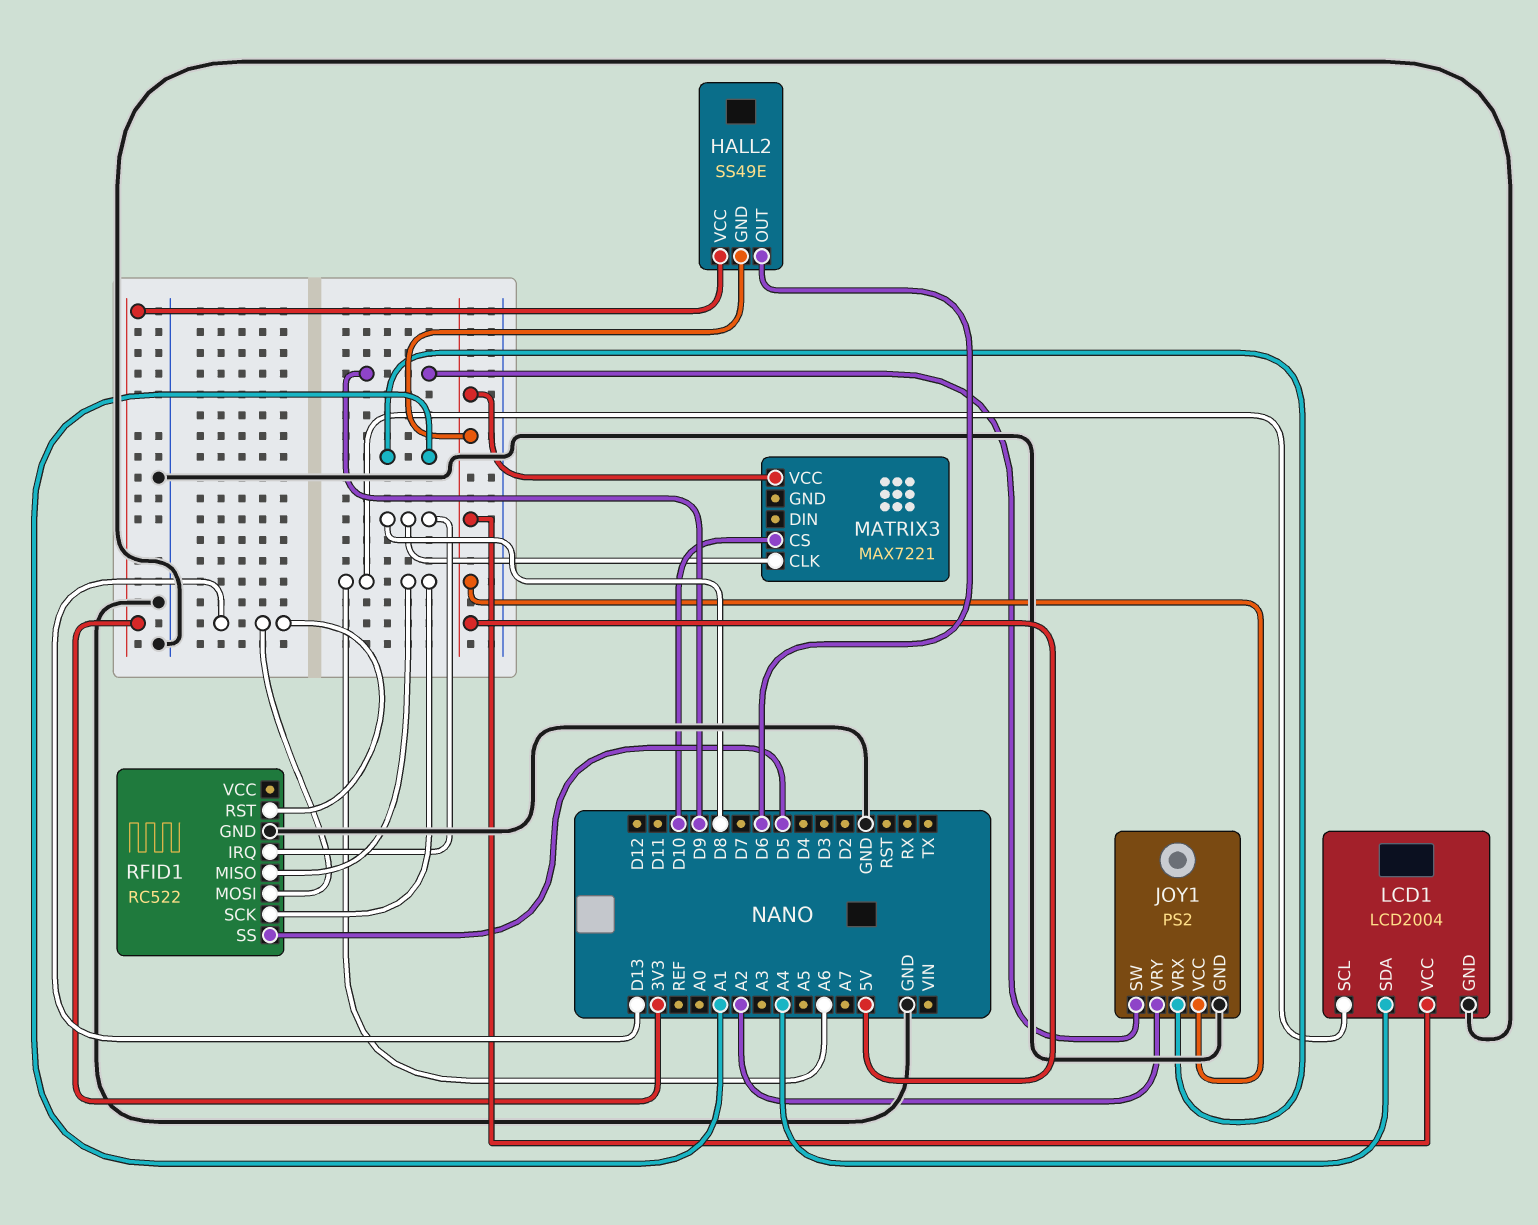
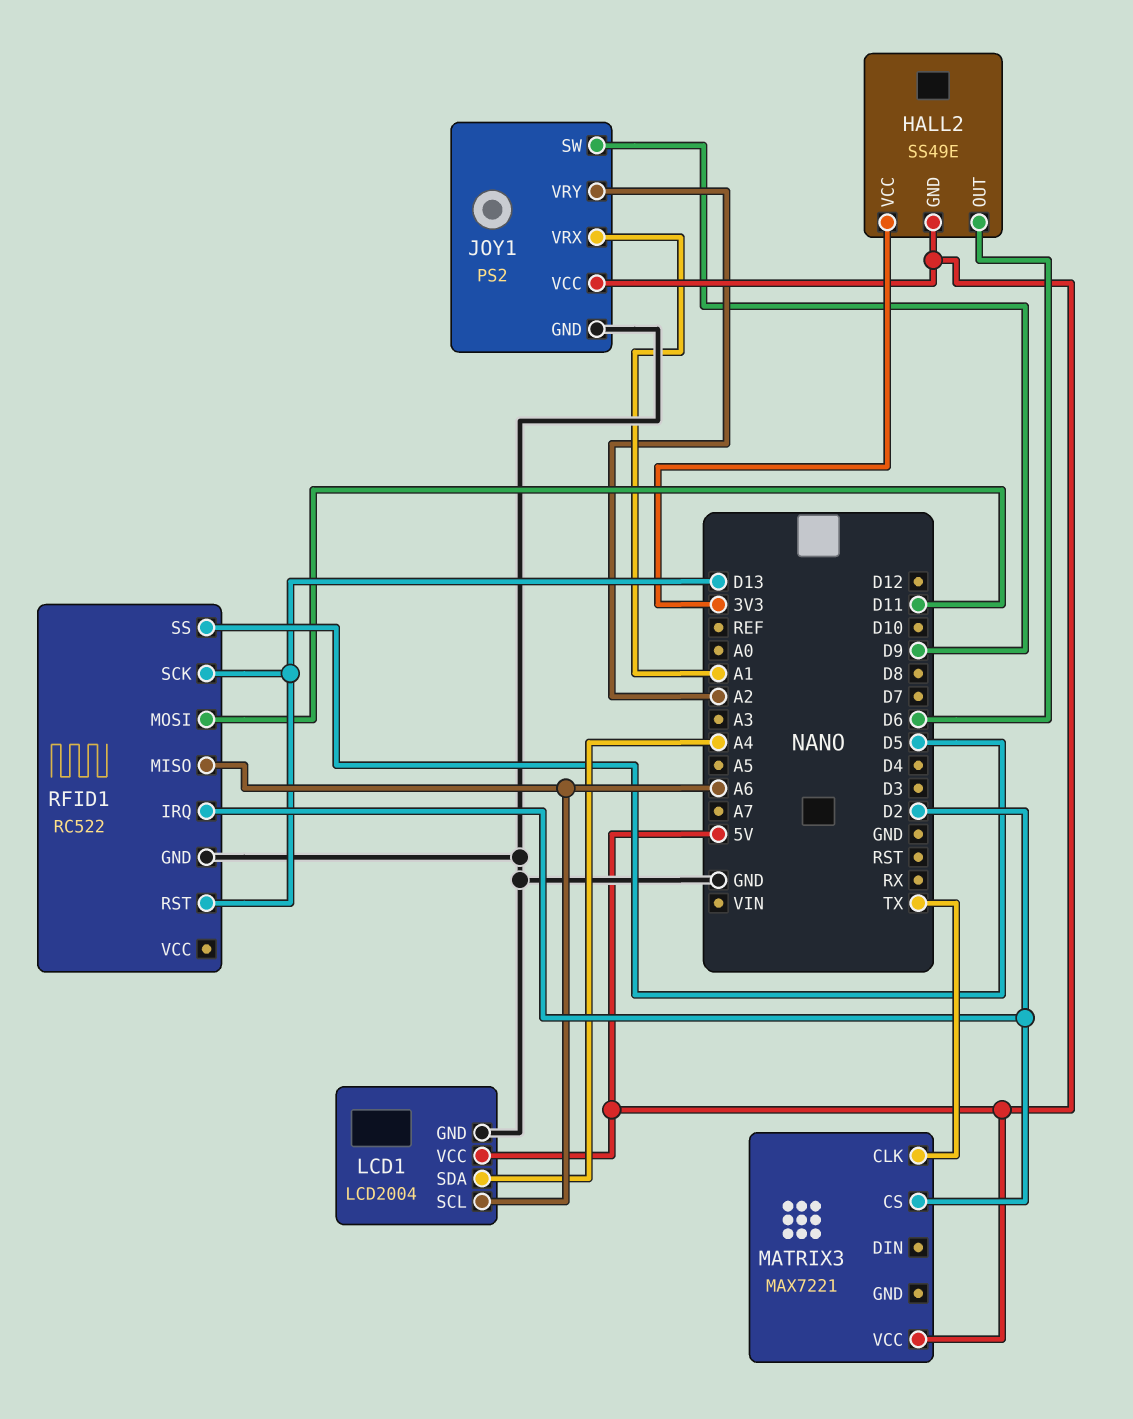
MATRIX3 pin CLK: D8 -> TX
MATRIX3 pin CS: D10 -> D2
RFID1 pin IRQ: D8 -> D2
RFID1 pin MOSI: D13 -> D11
RFID1 pin SCK: A6 -> D13

